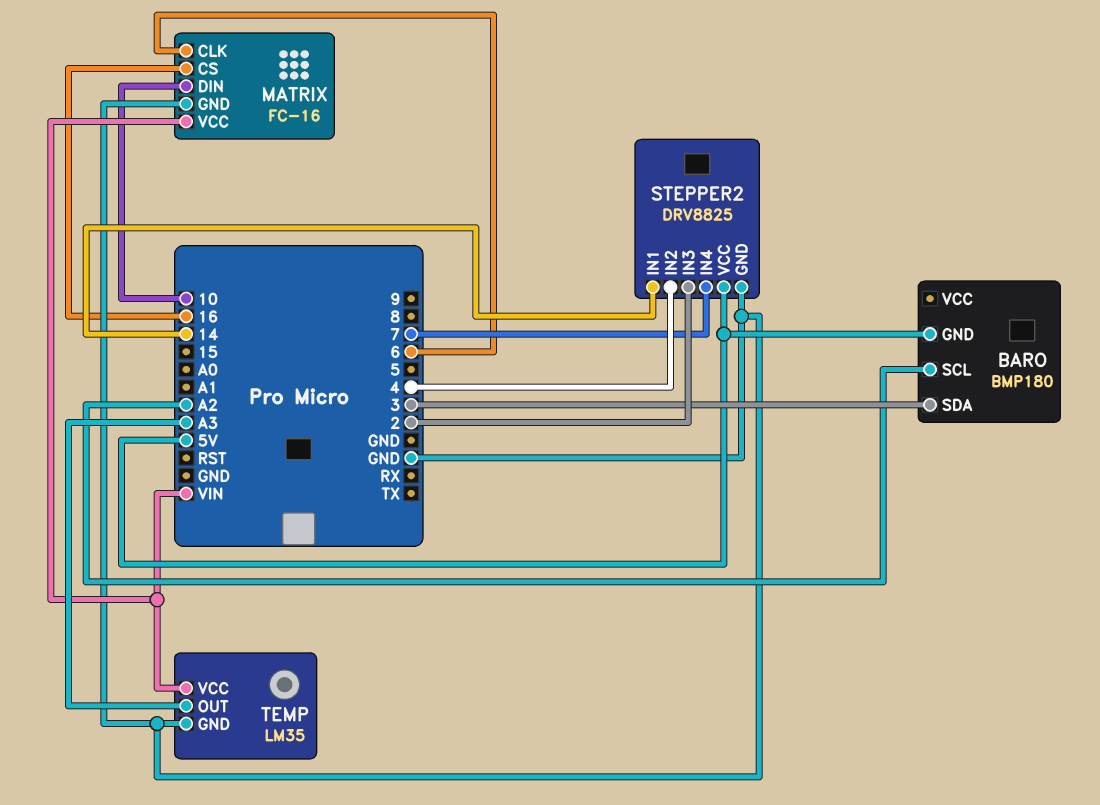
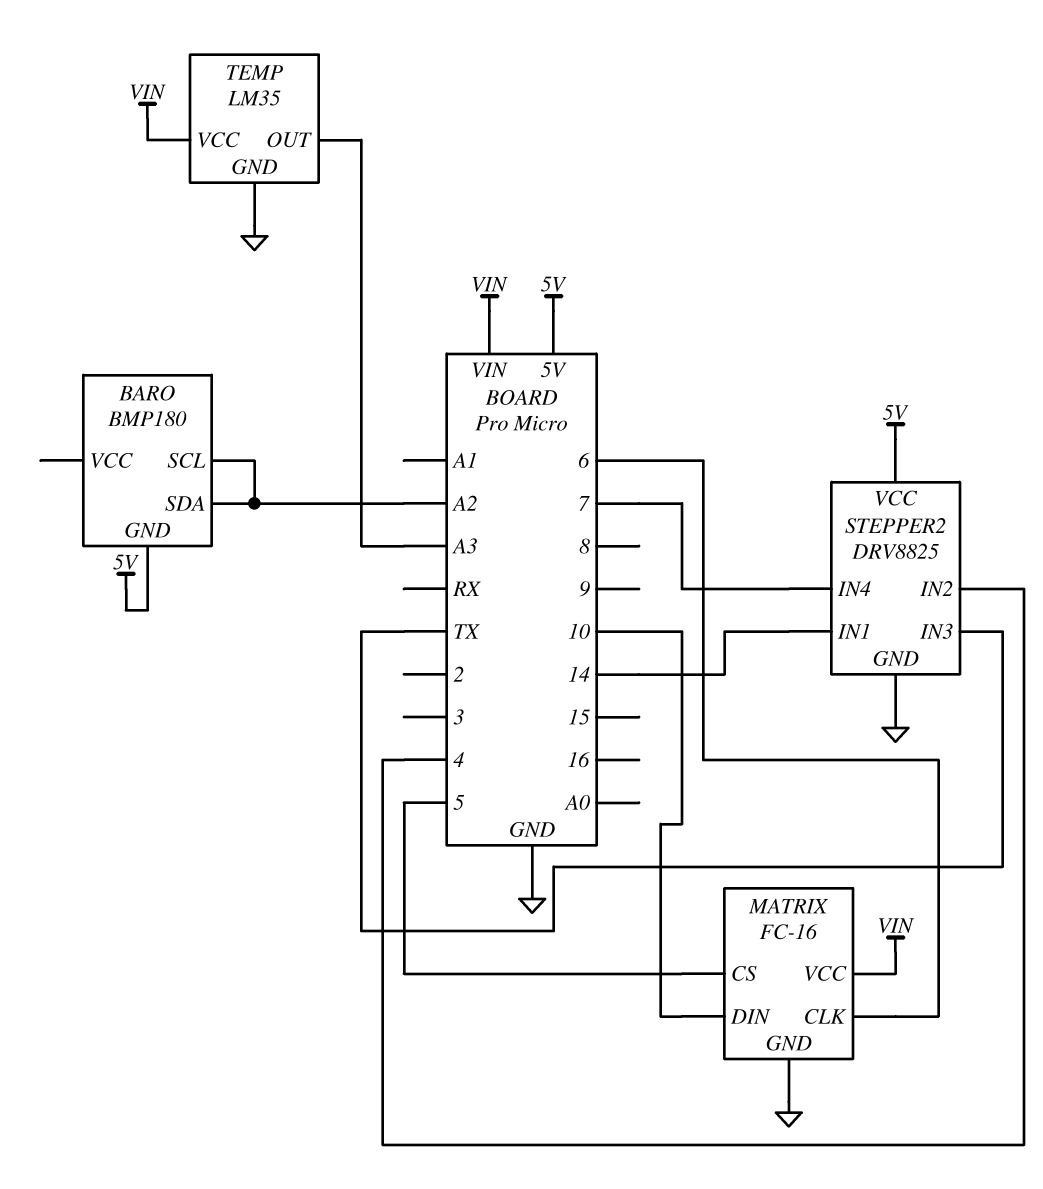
BARO pin SDA: 3 -> A2
MATRIX pin CS: 16 -> 5
STEPPER2 pin IN3: 2 -> TX

